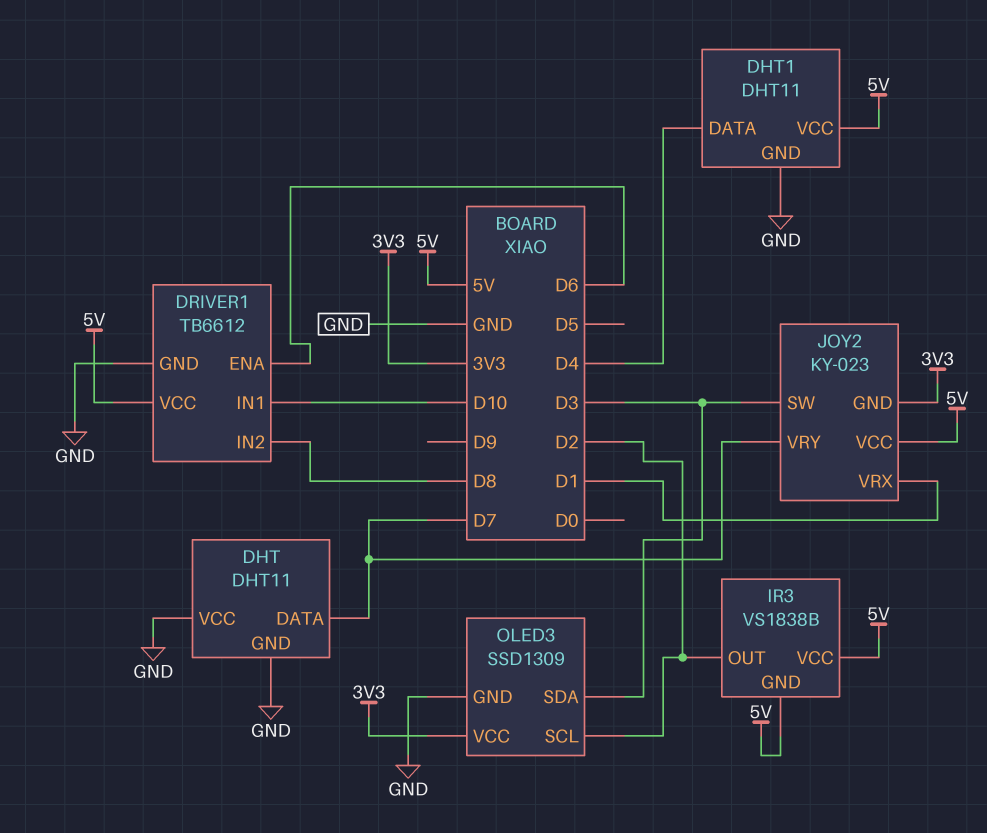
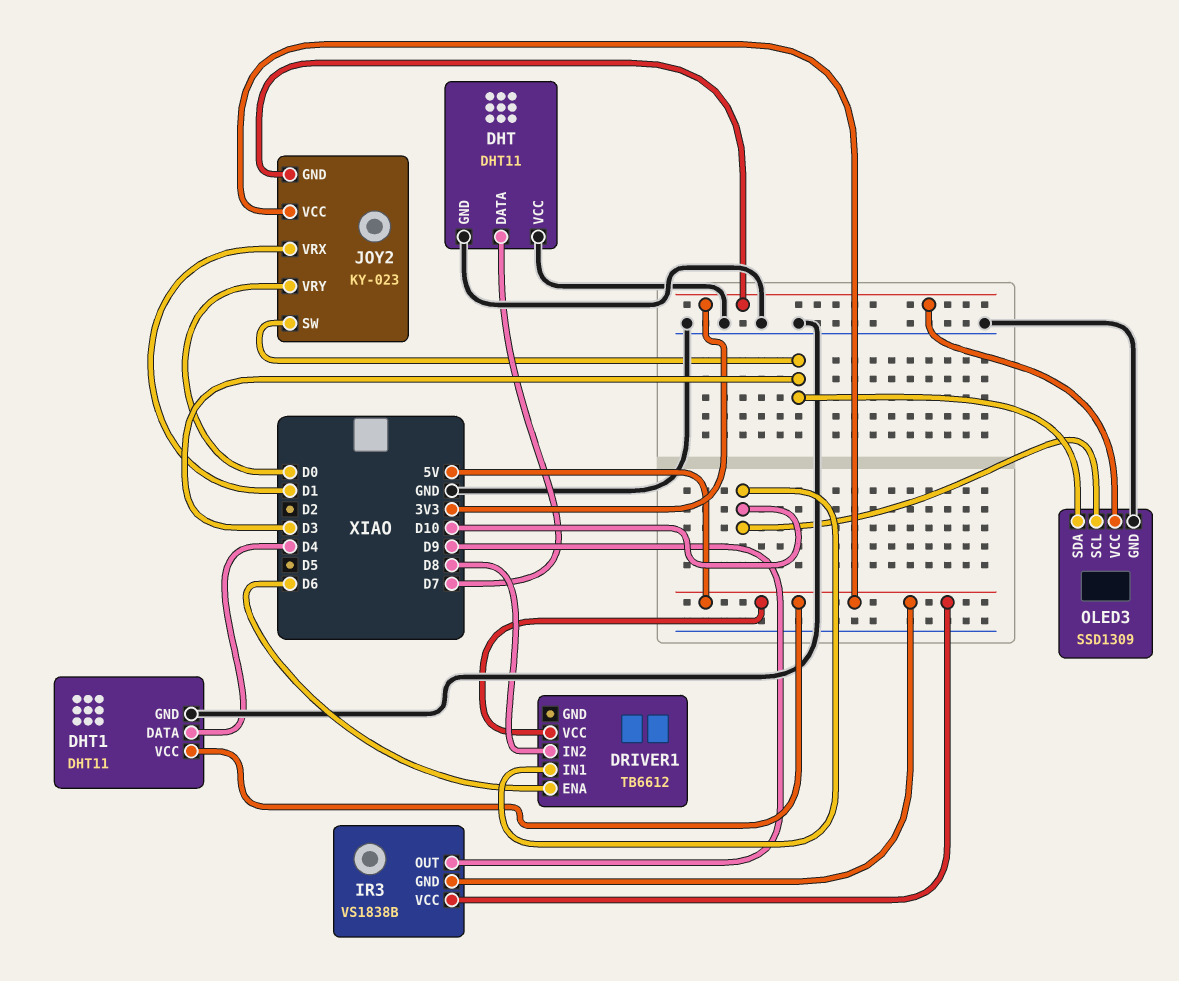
DRIVER1 pin GND: GND -> none
IR3 pin OUT: D2 -> D9
JOY2 pin VRY: D7 -> D0
OLED3 pin SCL: D2 -> D10

